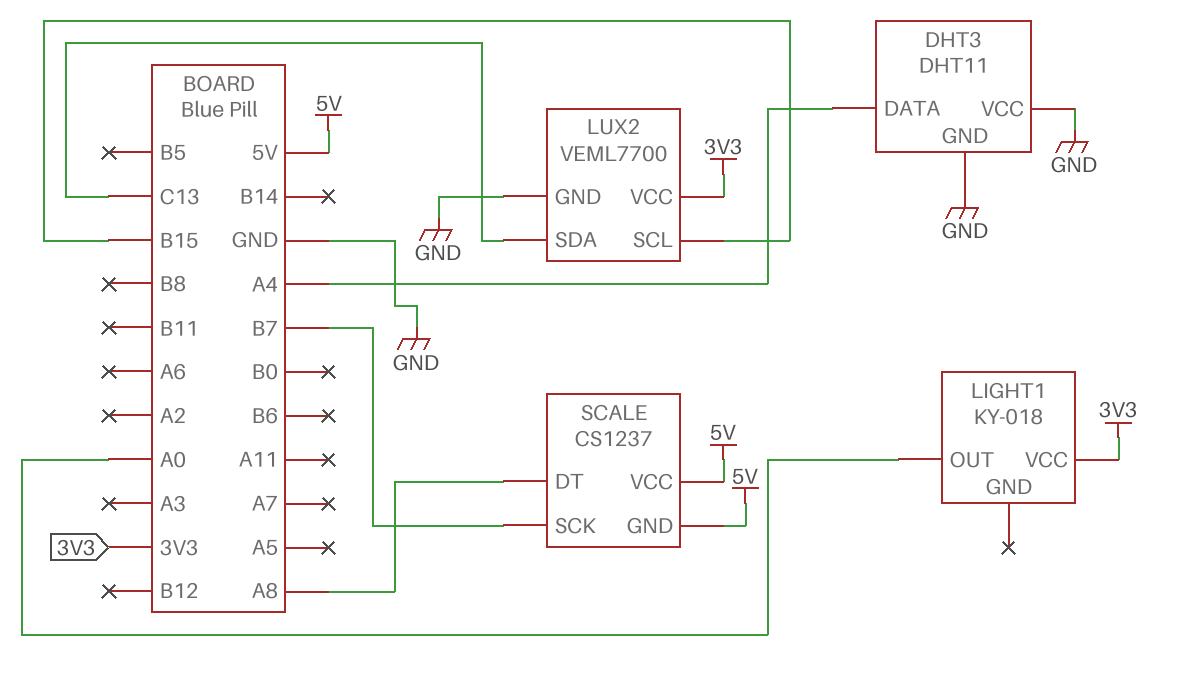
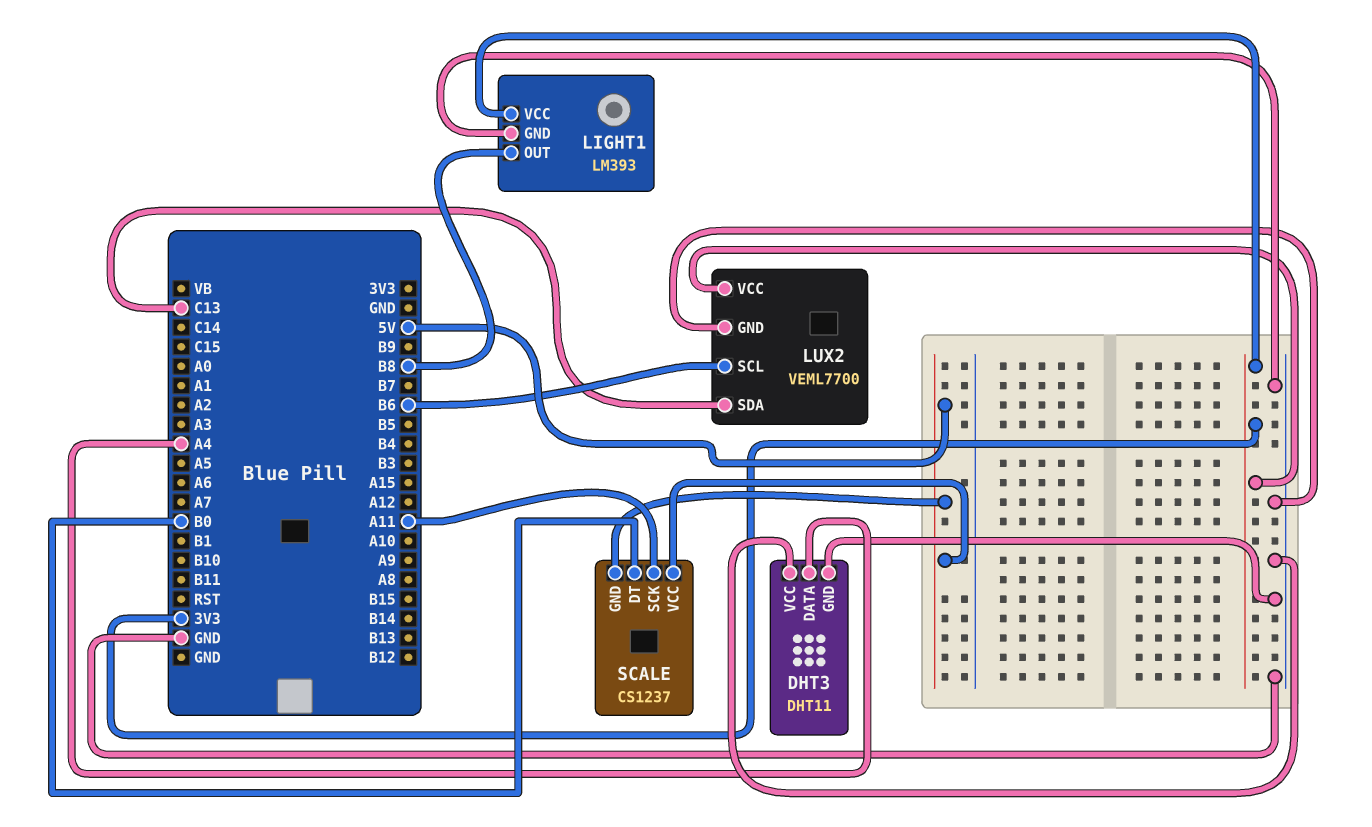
LIGHT1: KY-018 -> LM393
LIGHT1 pin GND: none -> GND
LIGHT1 pin OUT: A0 -> B8
LUX2 pin SCL: B15 -> B6
SCALE pin DT: A8 -> B0
SCALE pin SCK: B7 -> A11

